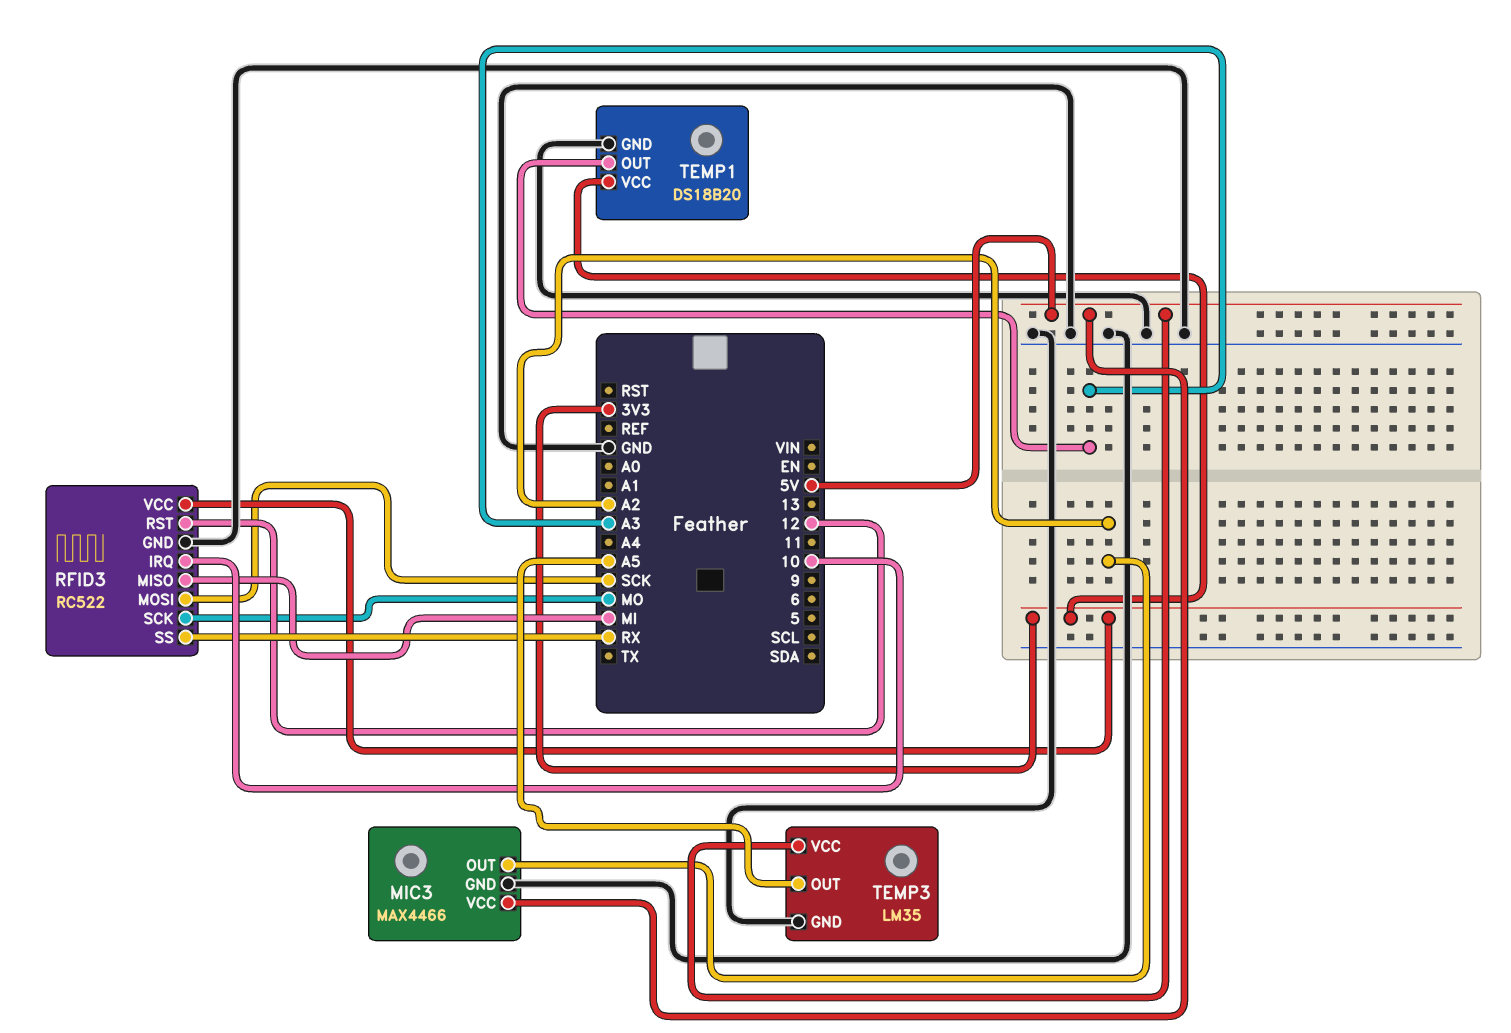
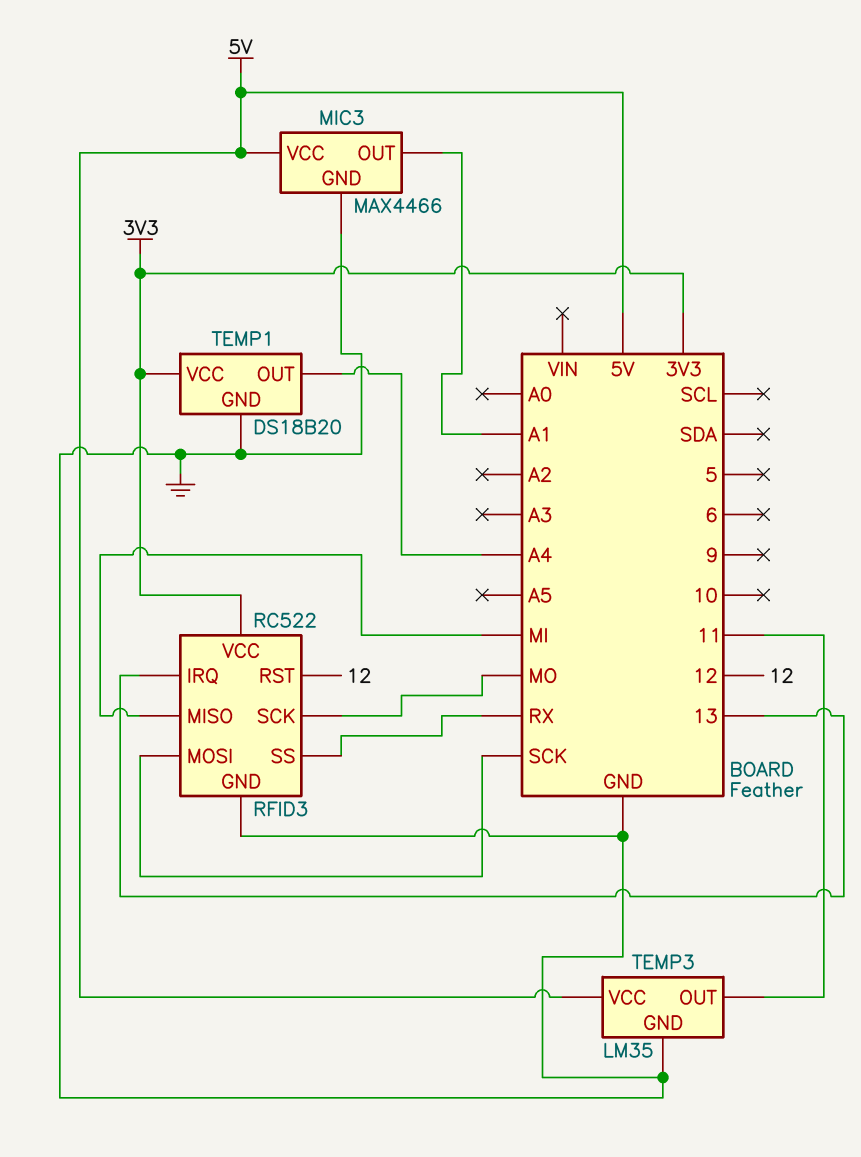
MIC3 pin OUT: A2 -> A1
RFID3 pin IRQ: 10 -> 13
TEMP1 pin OUT: A3 -> A4
TEMP3 pin OUT: A5 -> 11

